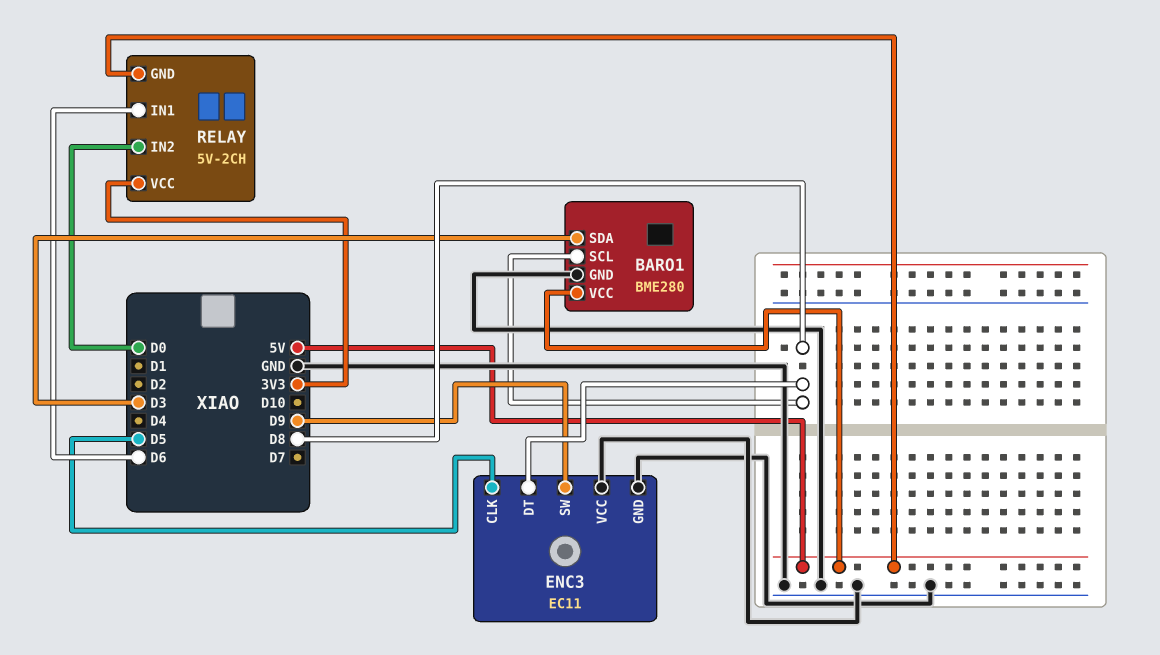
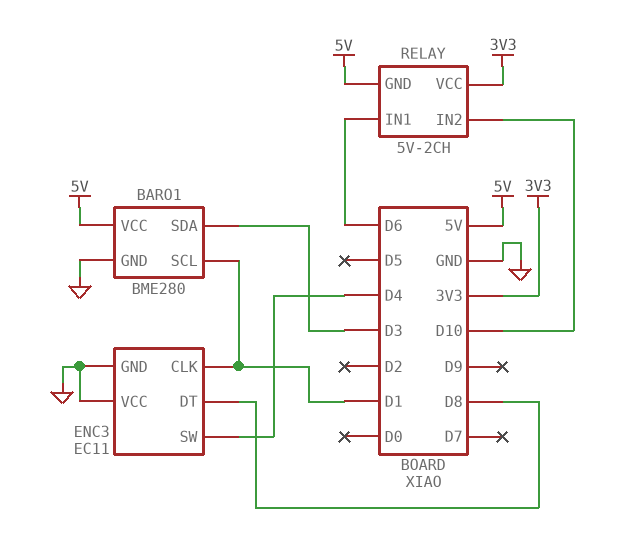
BARO1 pin SCL: D8 -> D1
ENC3 pin CLK: D5 -> D1
ENC3 pin SW: D9 -> D4
RELAY pin IN2: D0 -> D10

